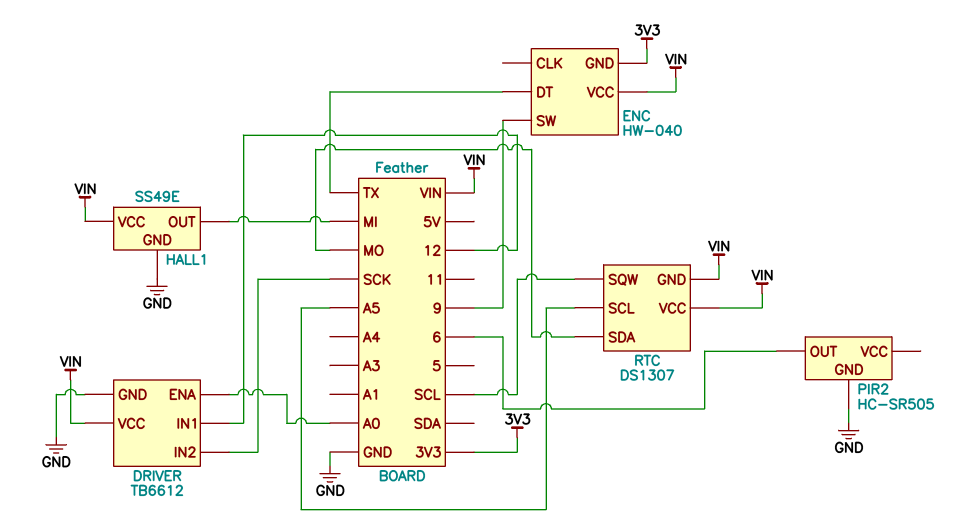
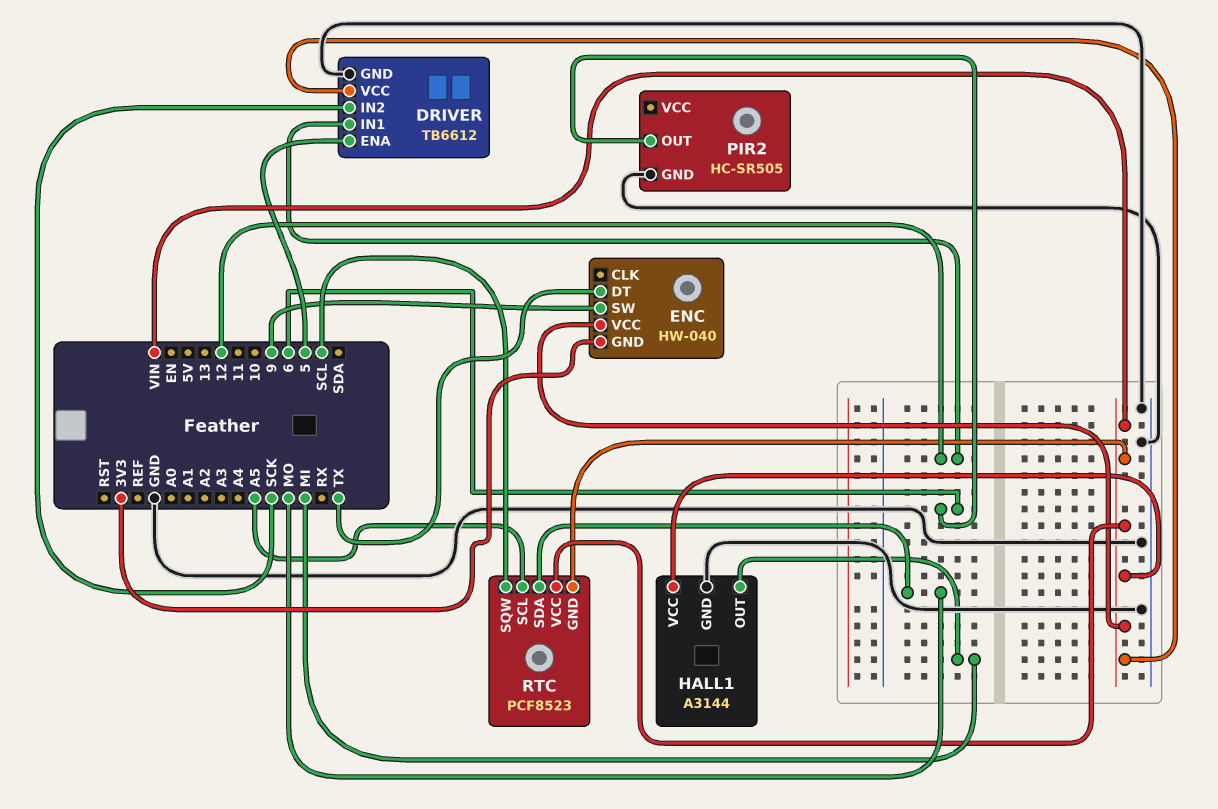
DRIVER pin ENA: A0 -> 5
HALL1: SS49E -> A3144
RTC: DS1307 -> PCF8523

